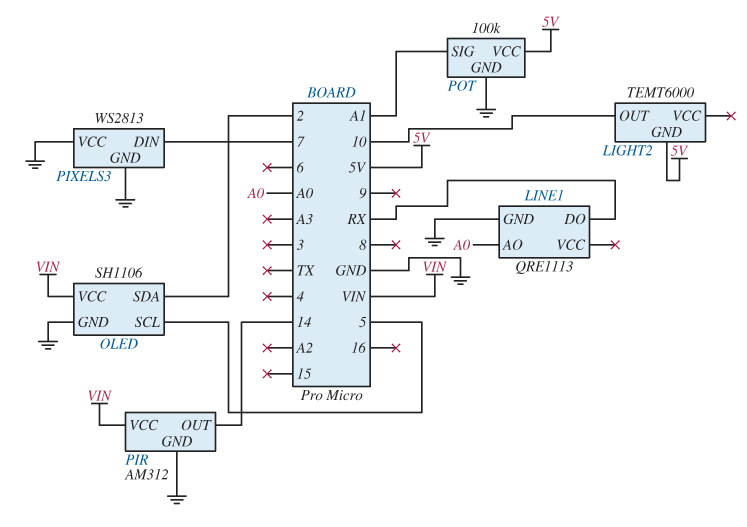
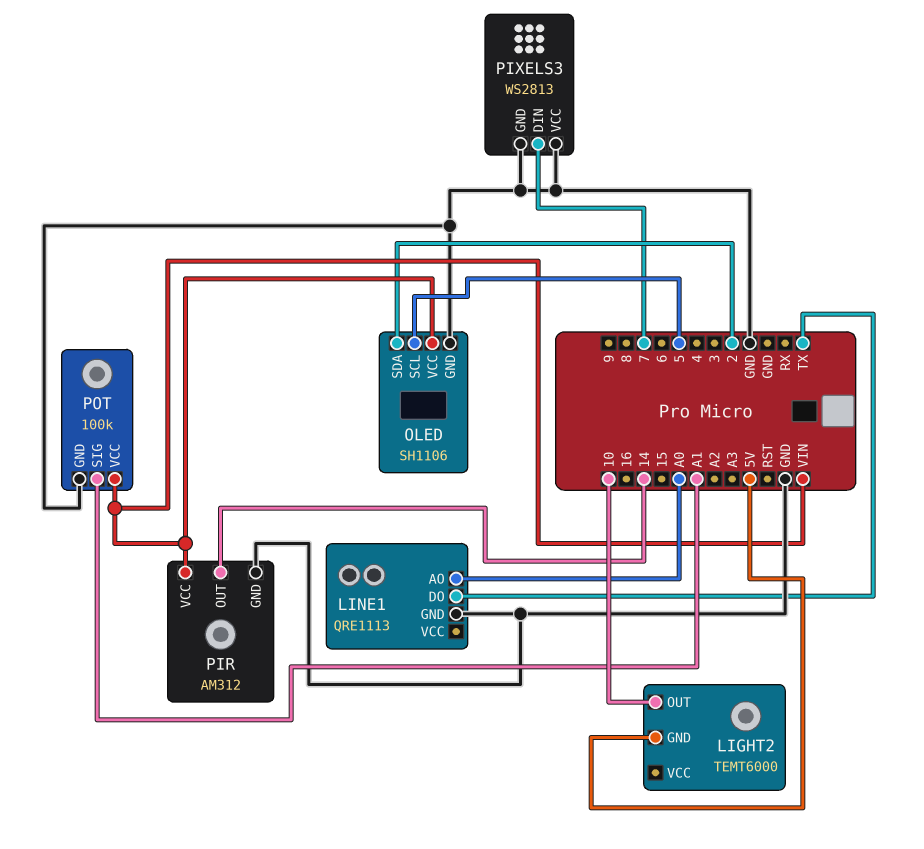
LINE1 pin DO: RX -> TX
POT pin VCC: 5V -> VIN

